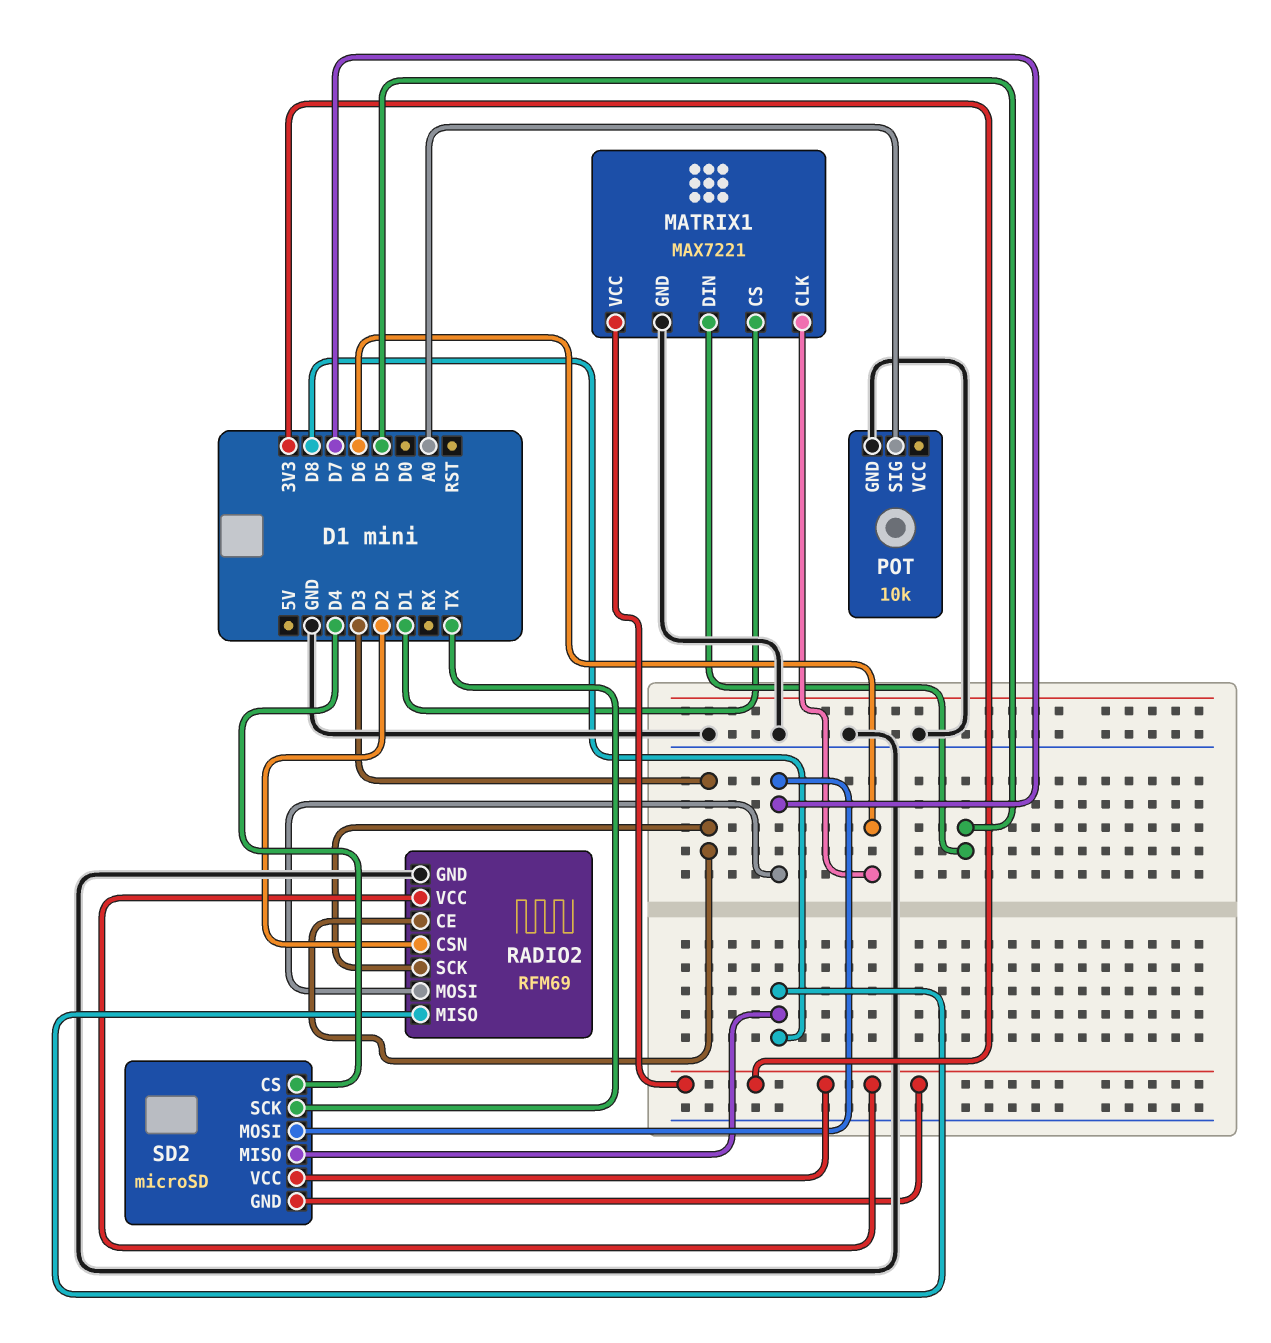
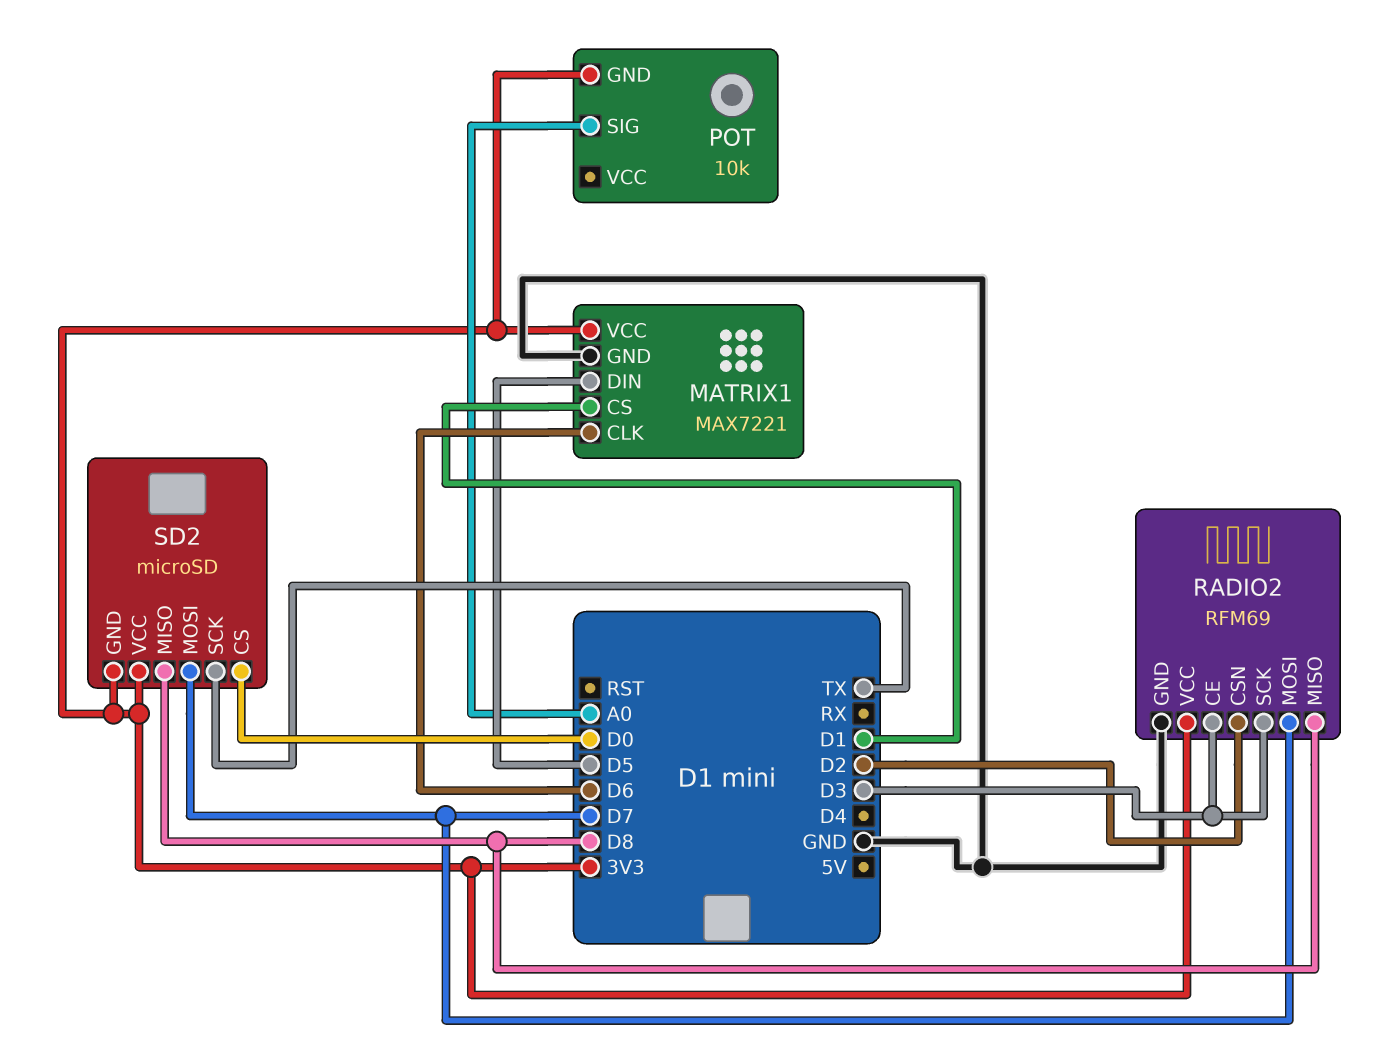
POT pin GND: GND -> 3V3
SD2 pin CS: D4 -> D0

